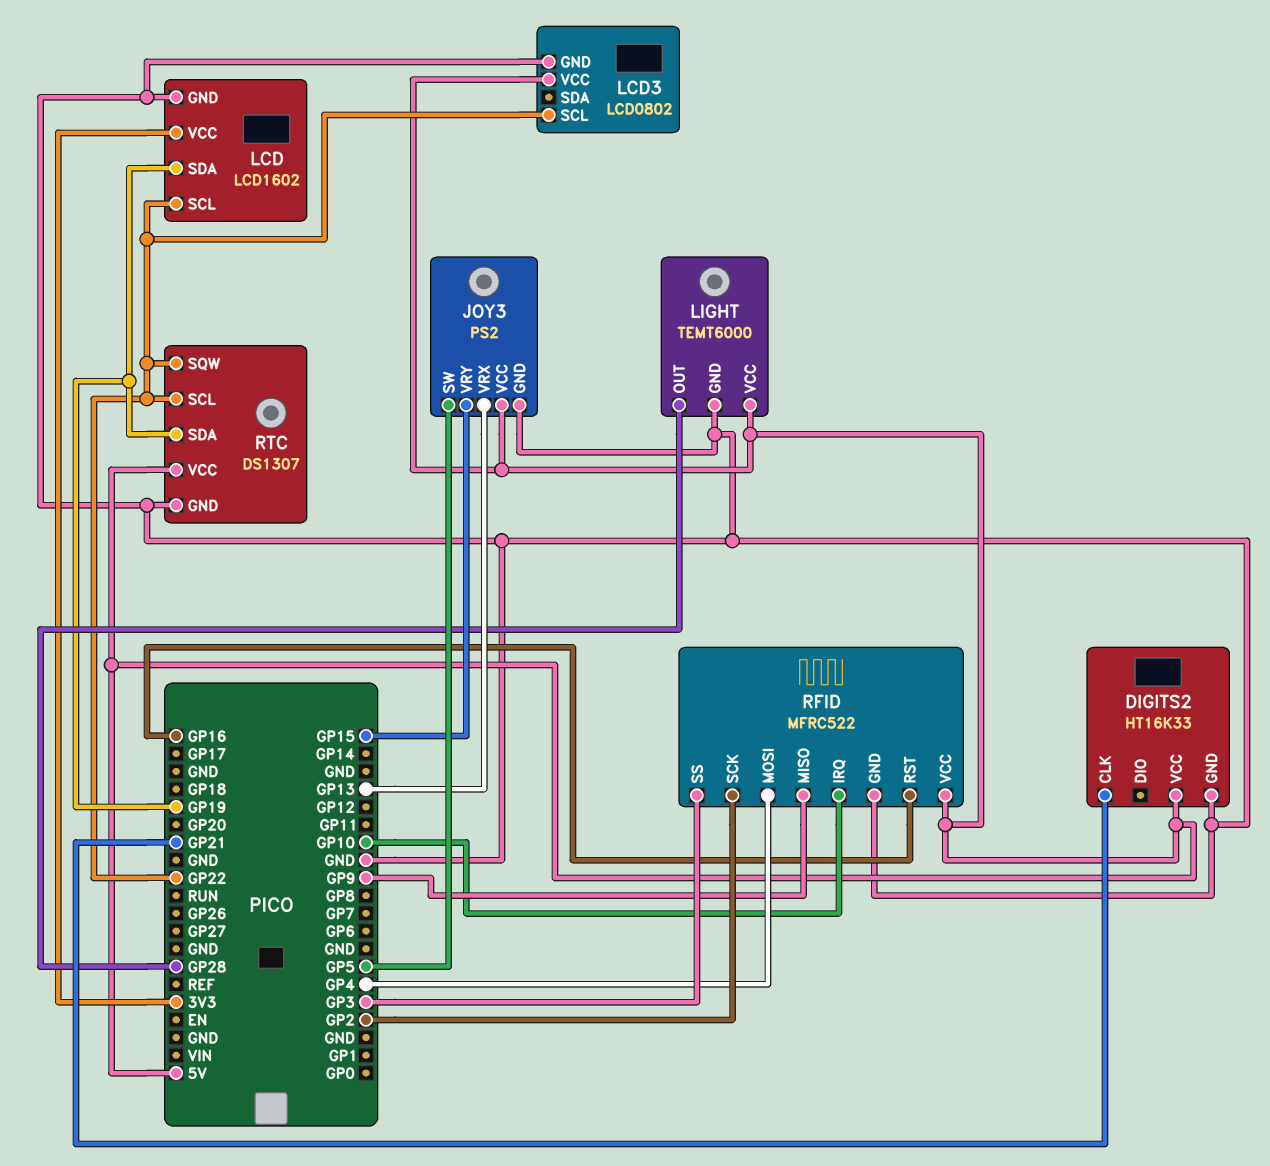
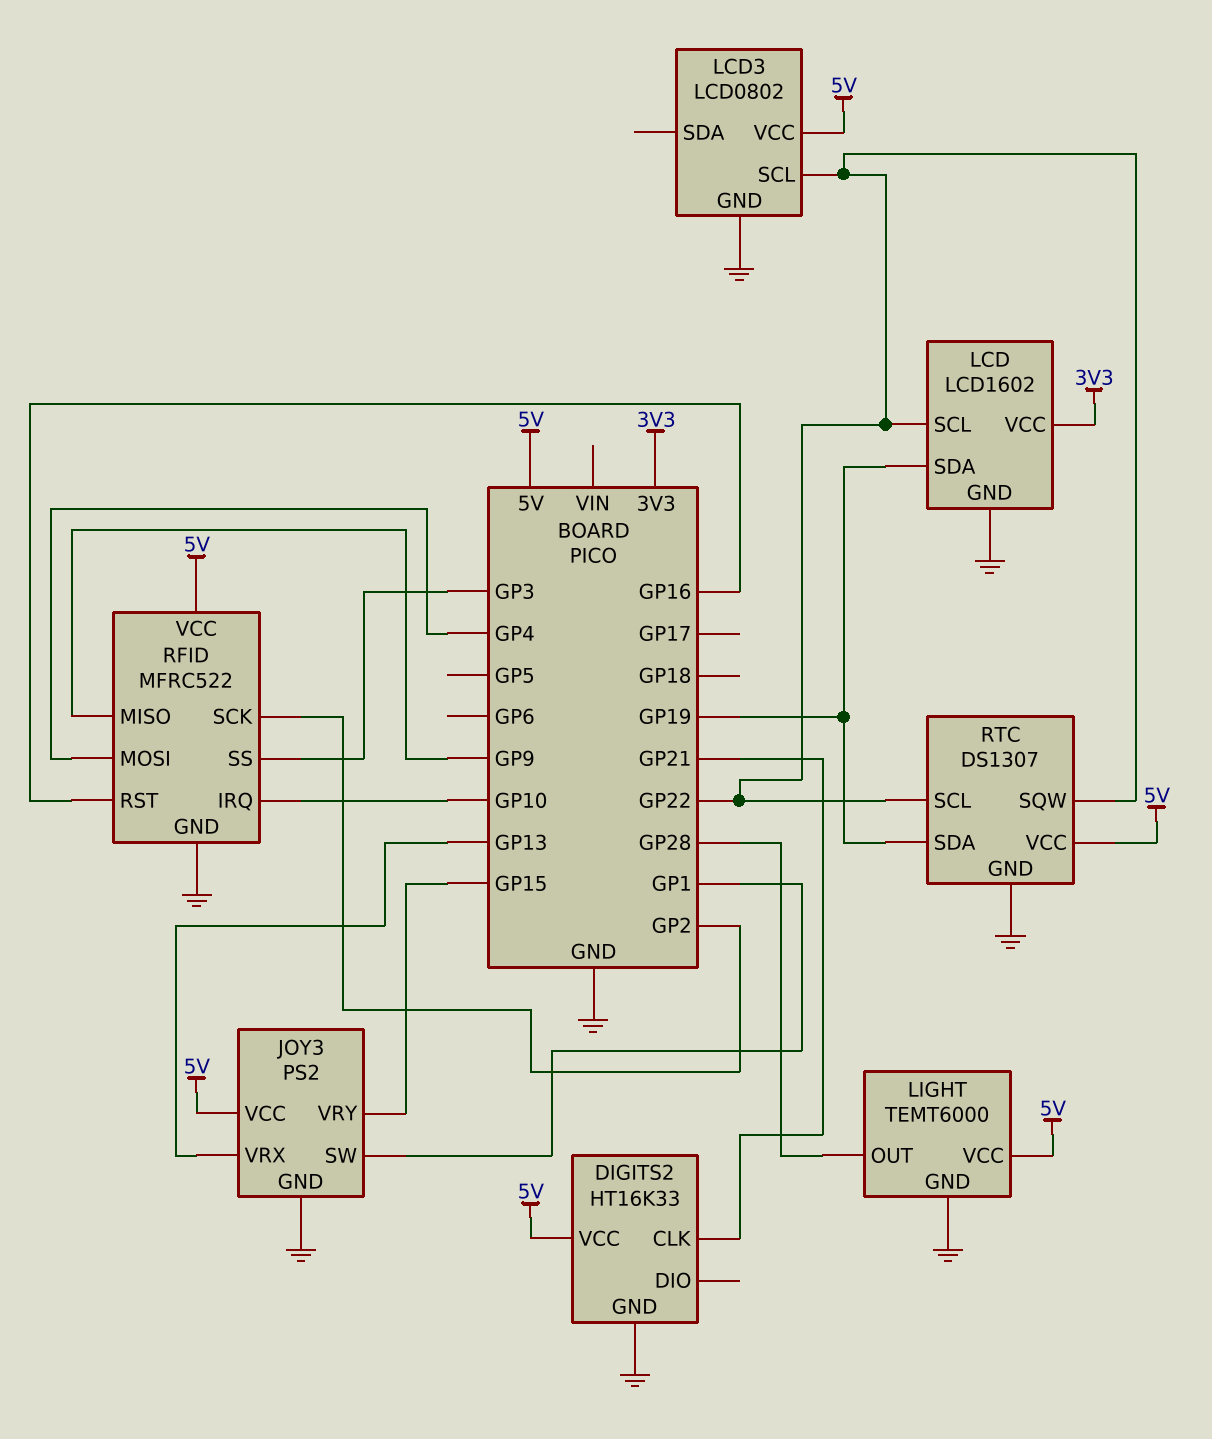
JOY3 pin SW: GP5 -> GP1

